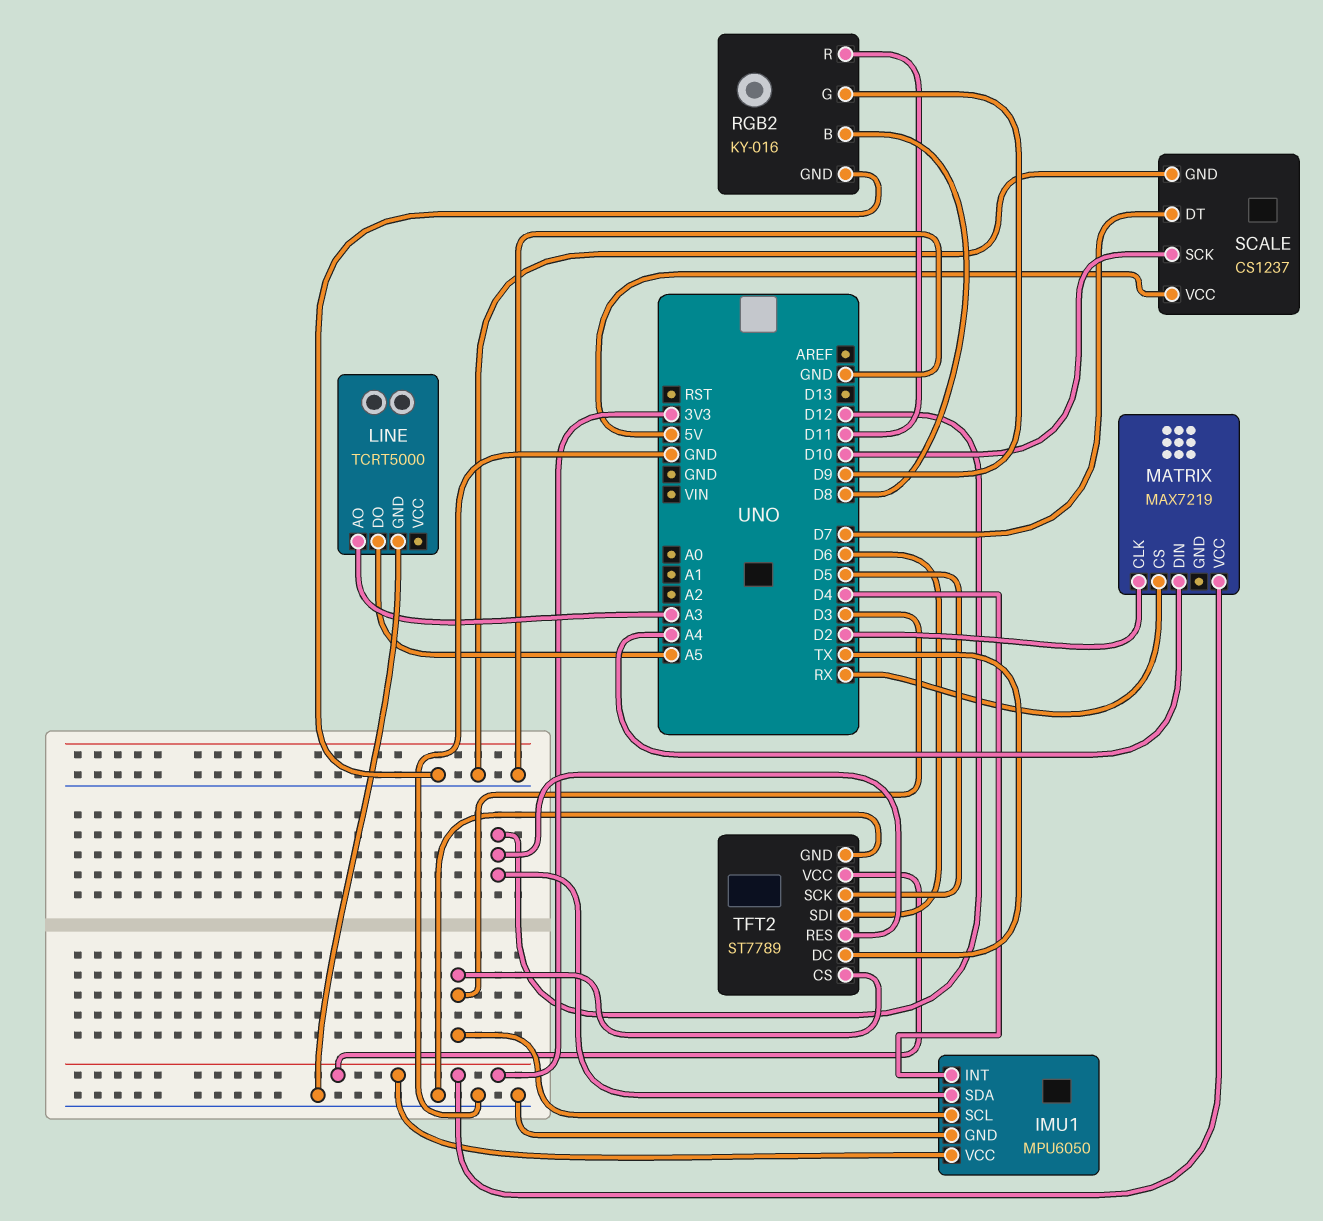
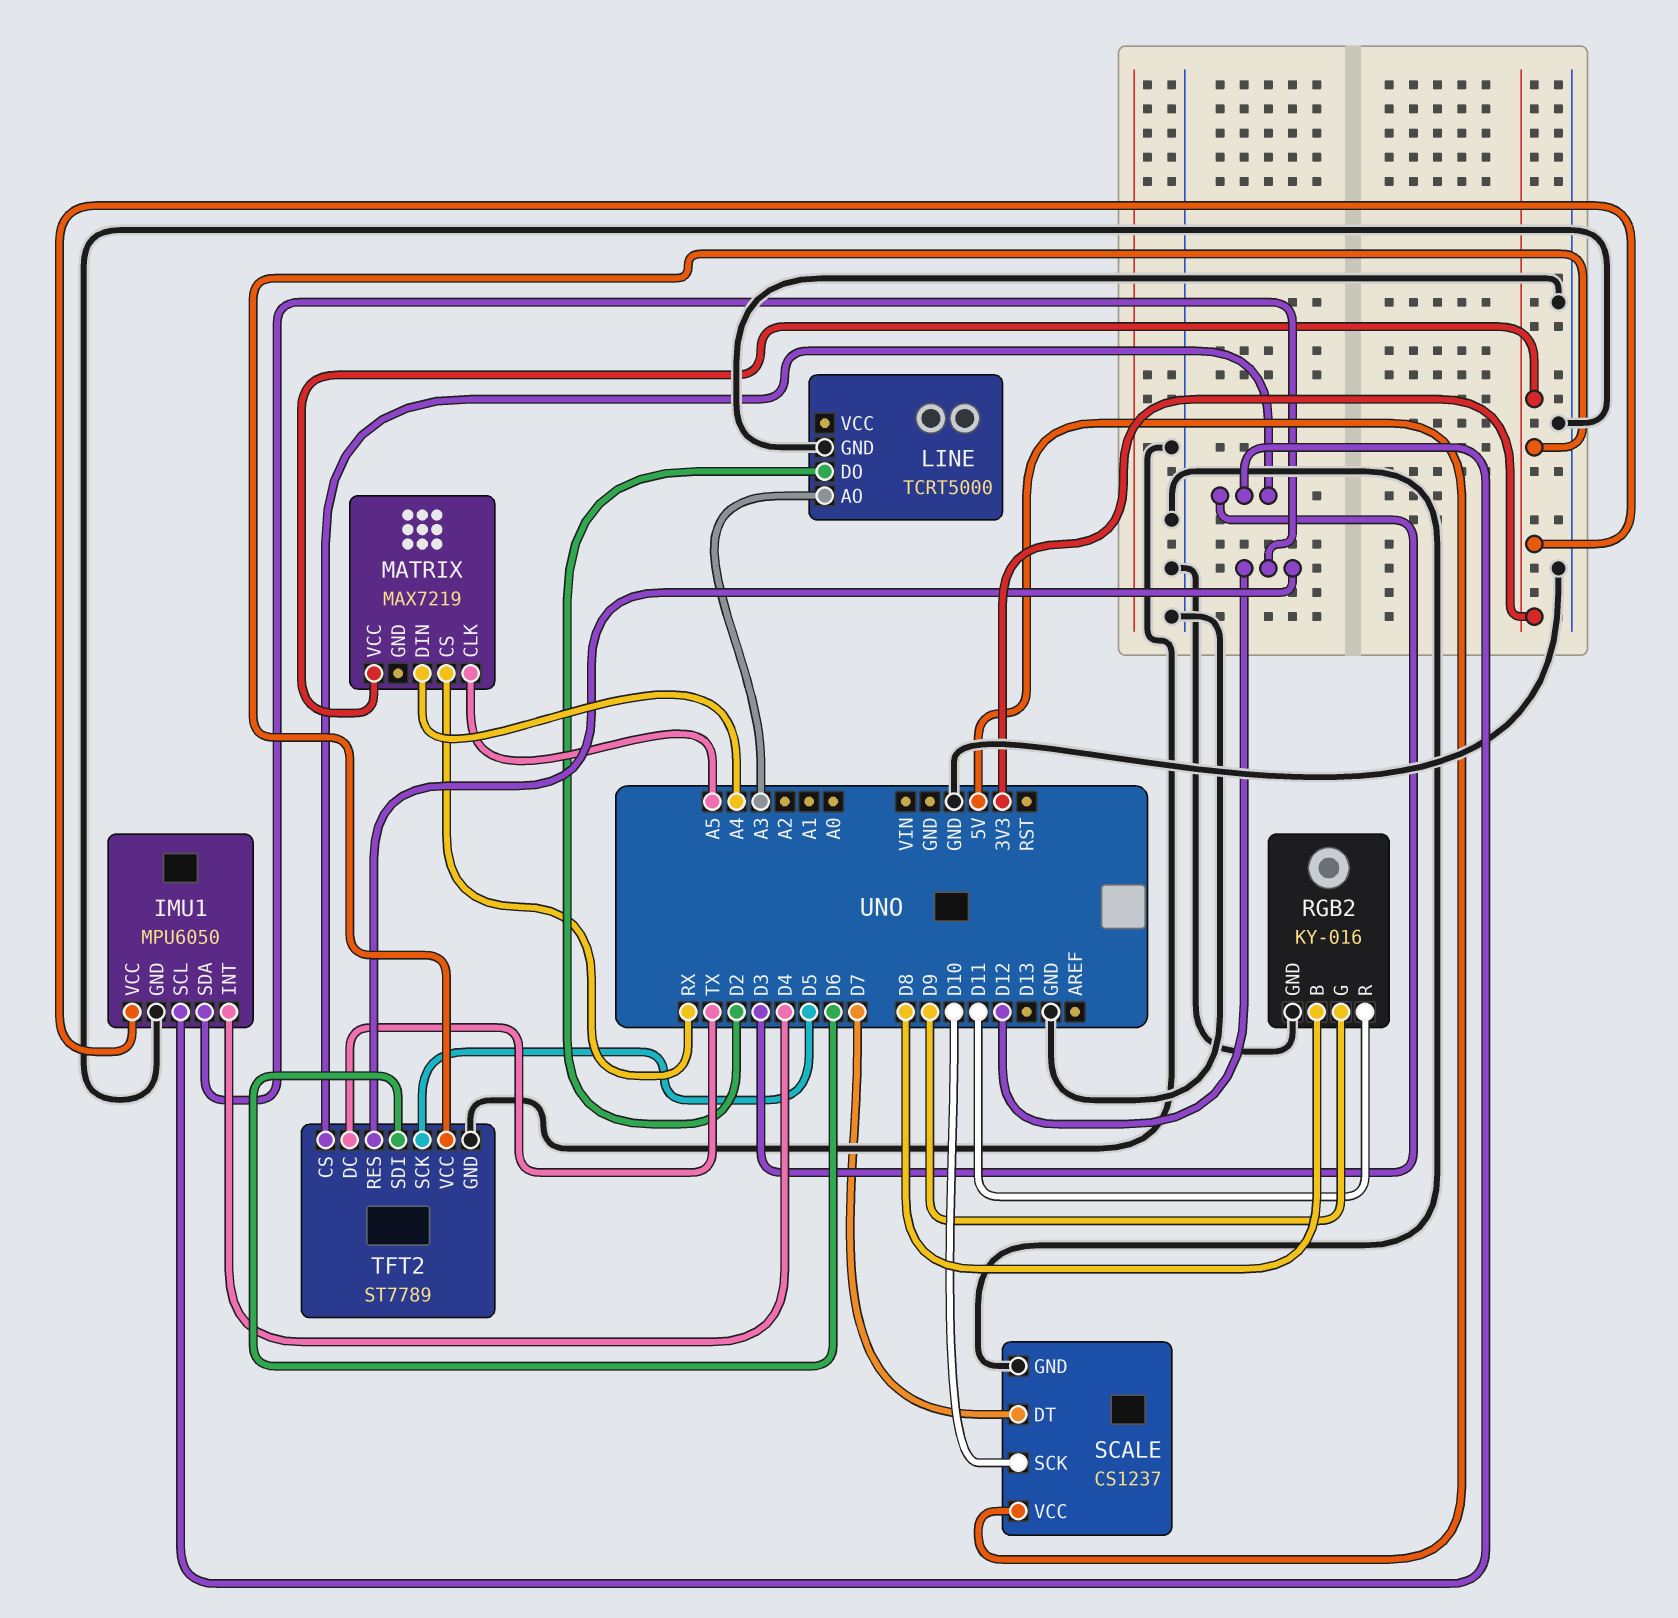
LINE pin DO: A5 -> D2
MATRIX pin CLK: D2 -> A5

